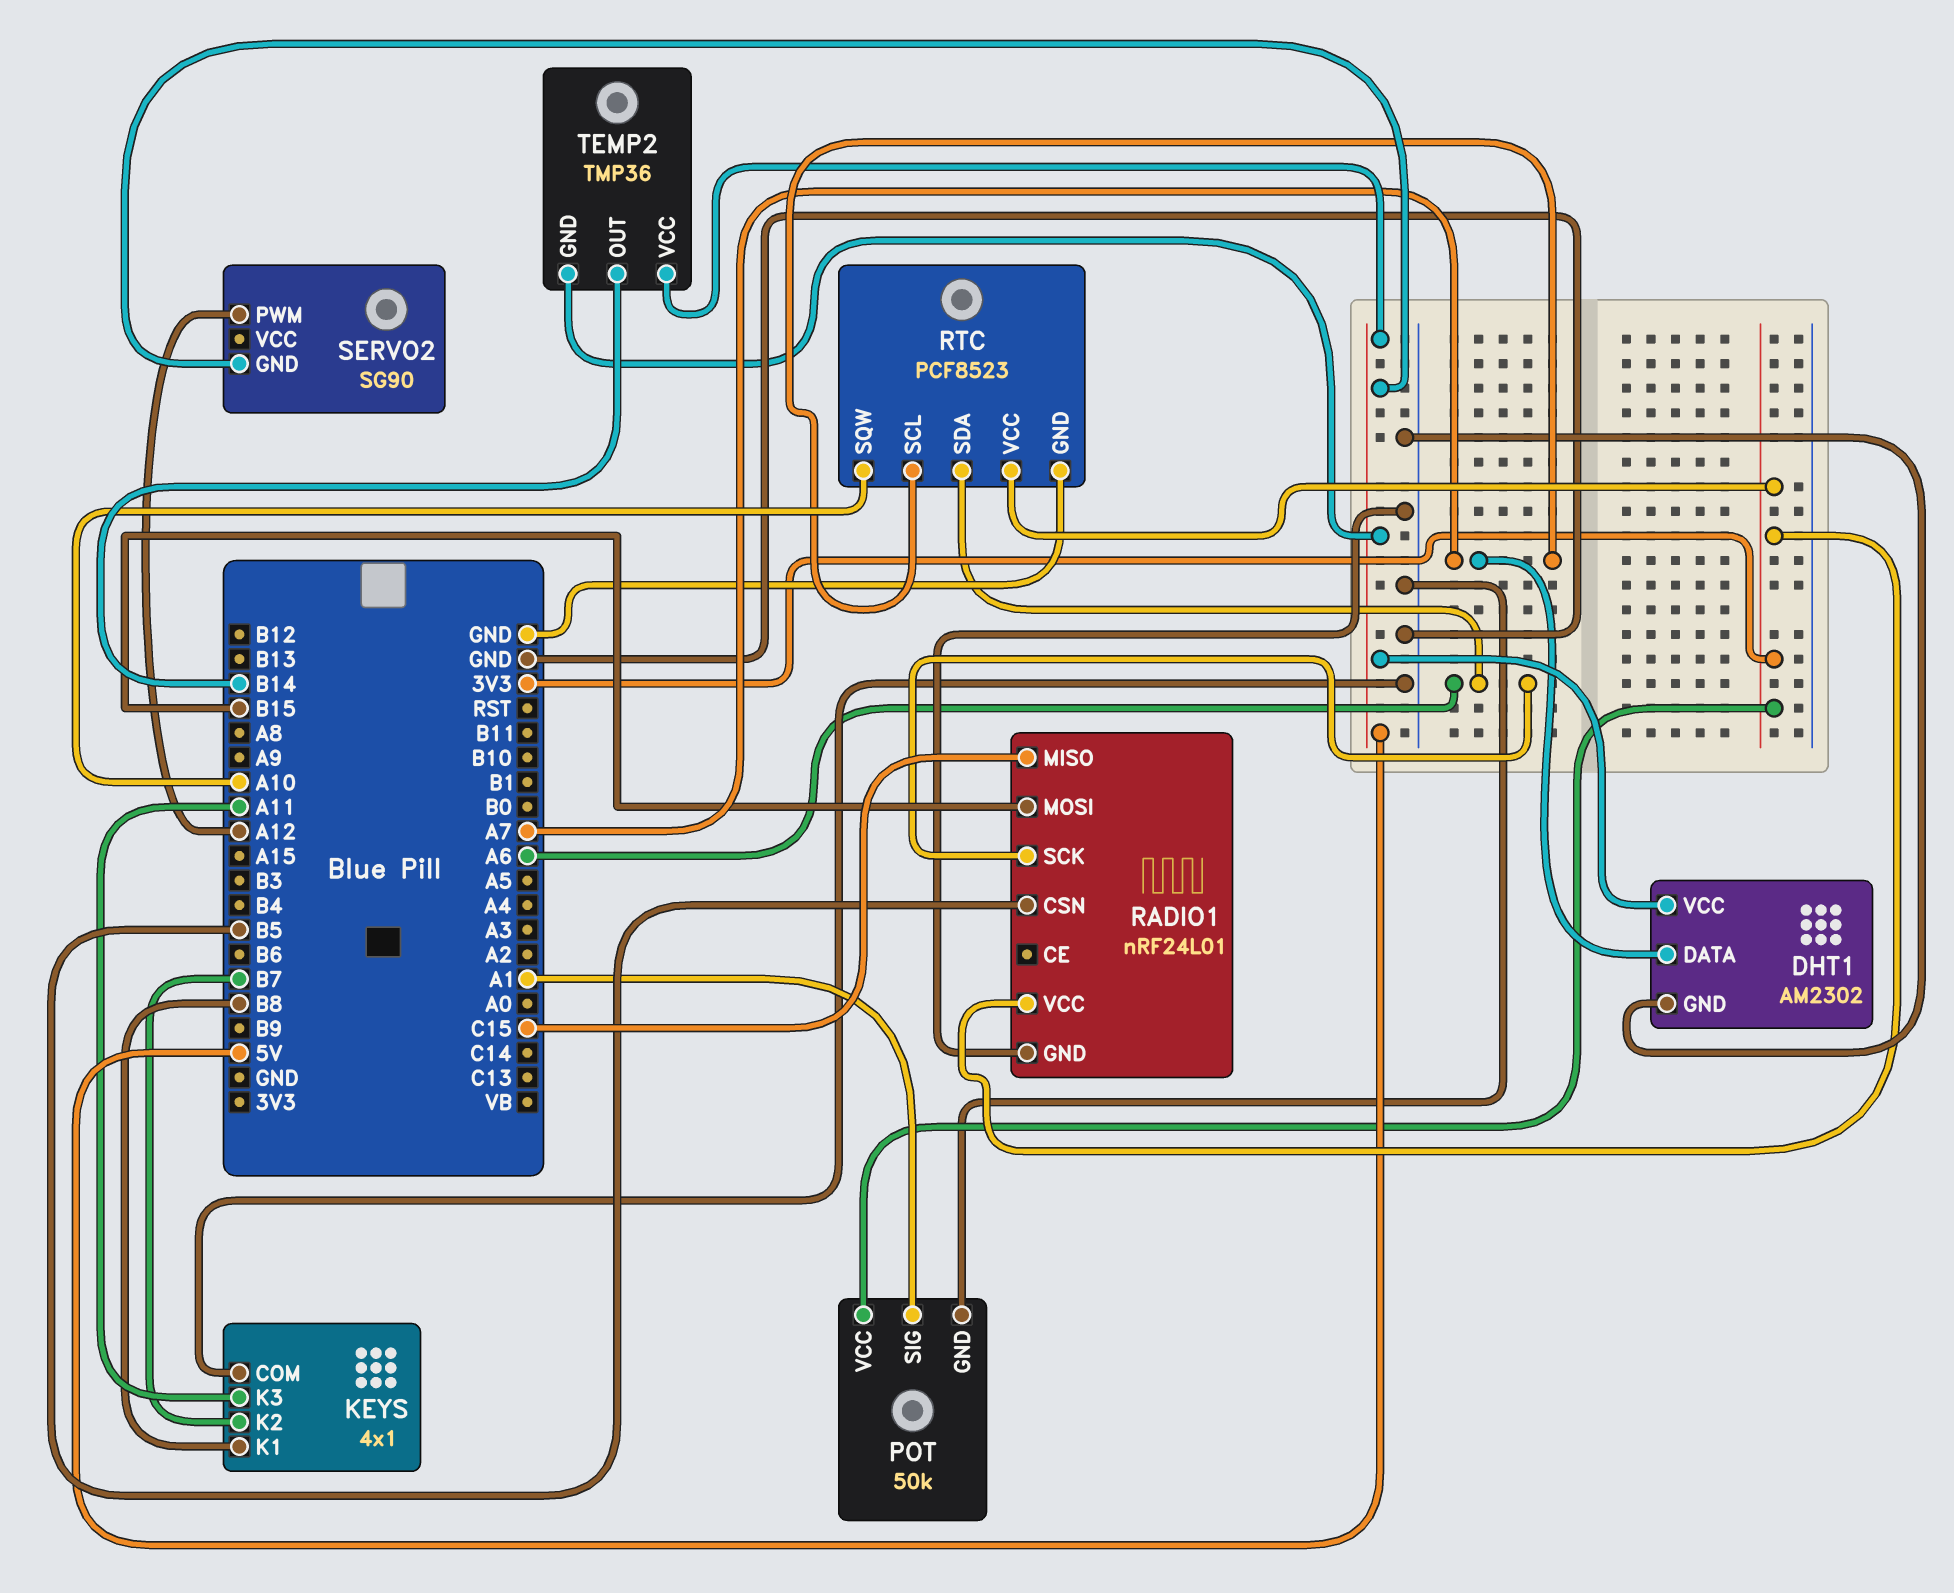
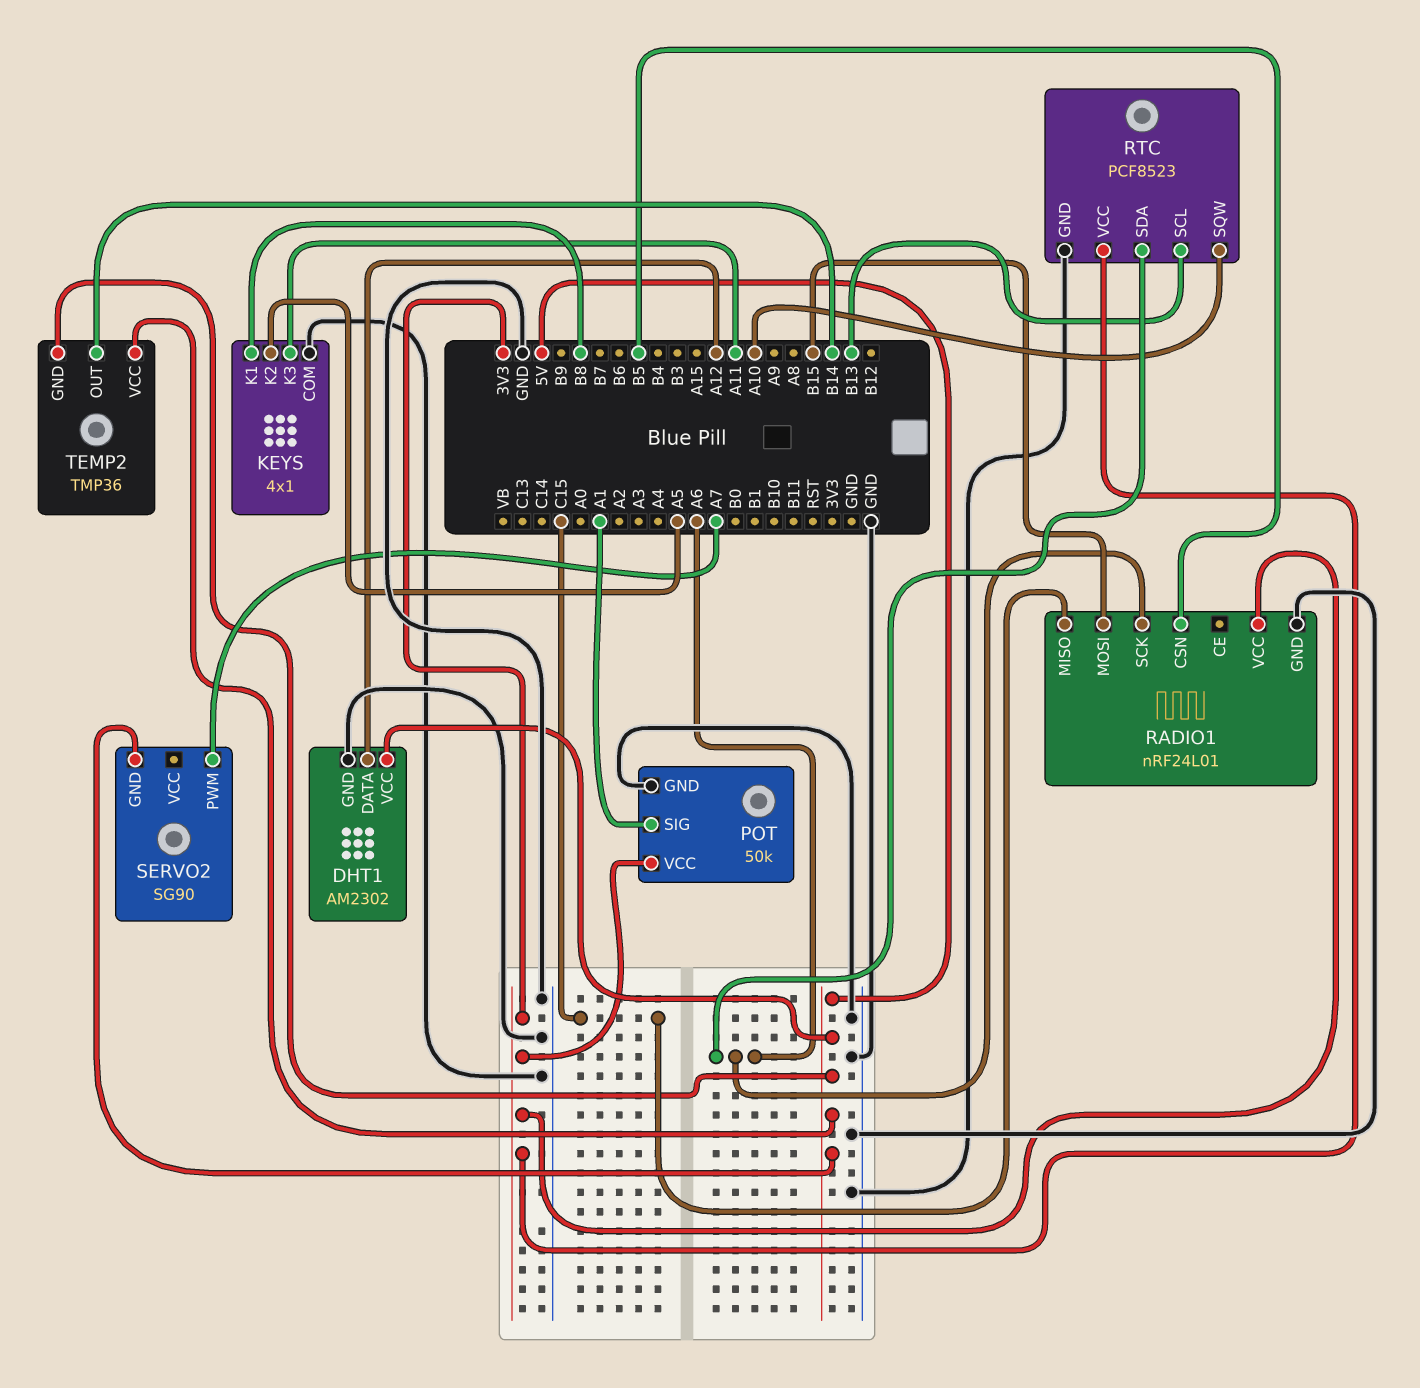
DHT1 pin DATA: A7 -> A12
KEYS pin K2: B7 -> A5
RTC pin SCL: A7 -> B13
SERVO2 pin PWM: A12 -> A7

